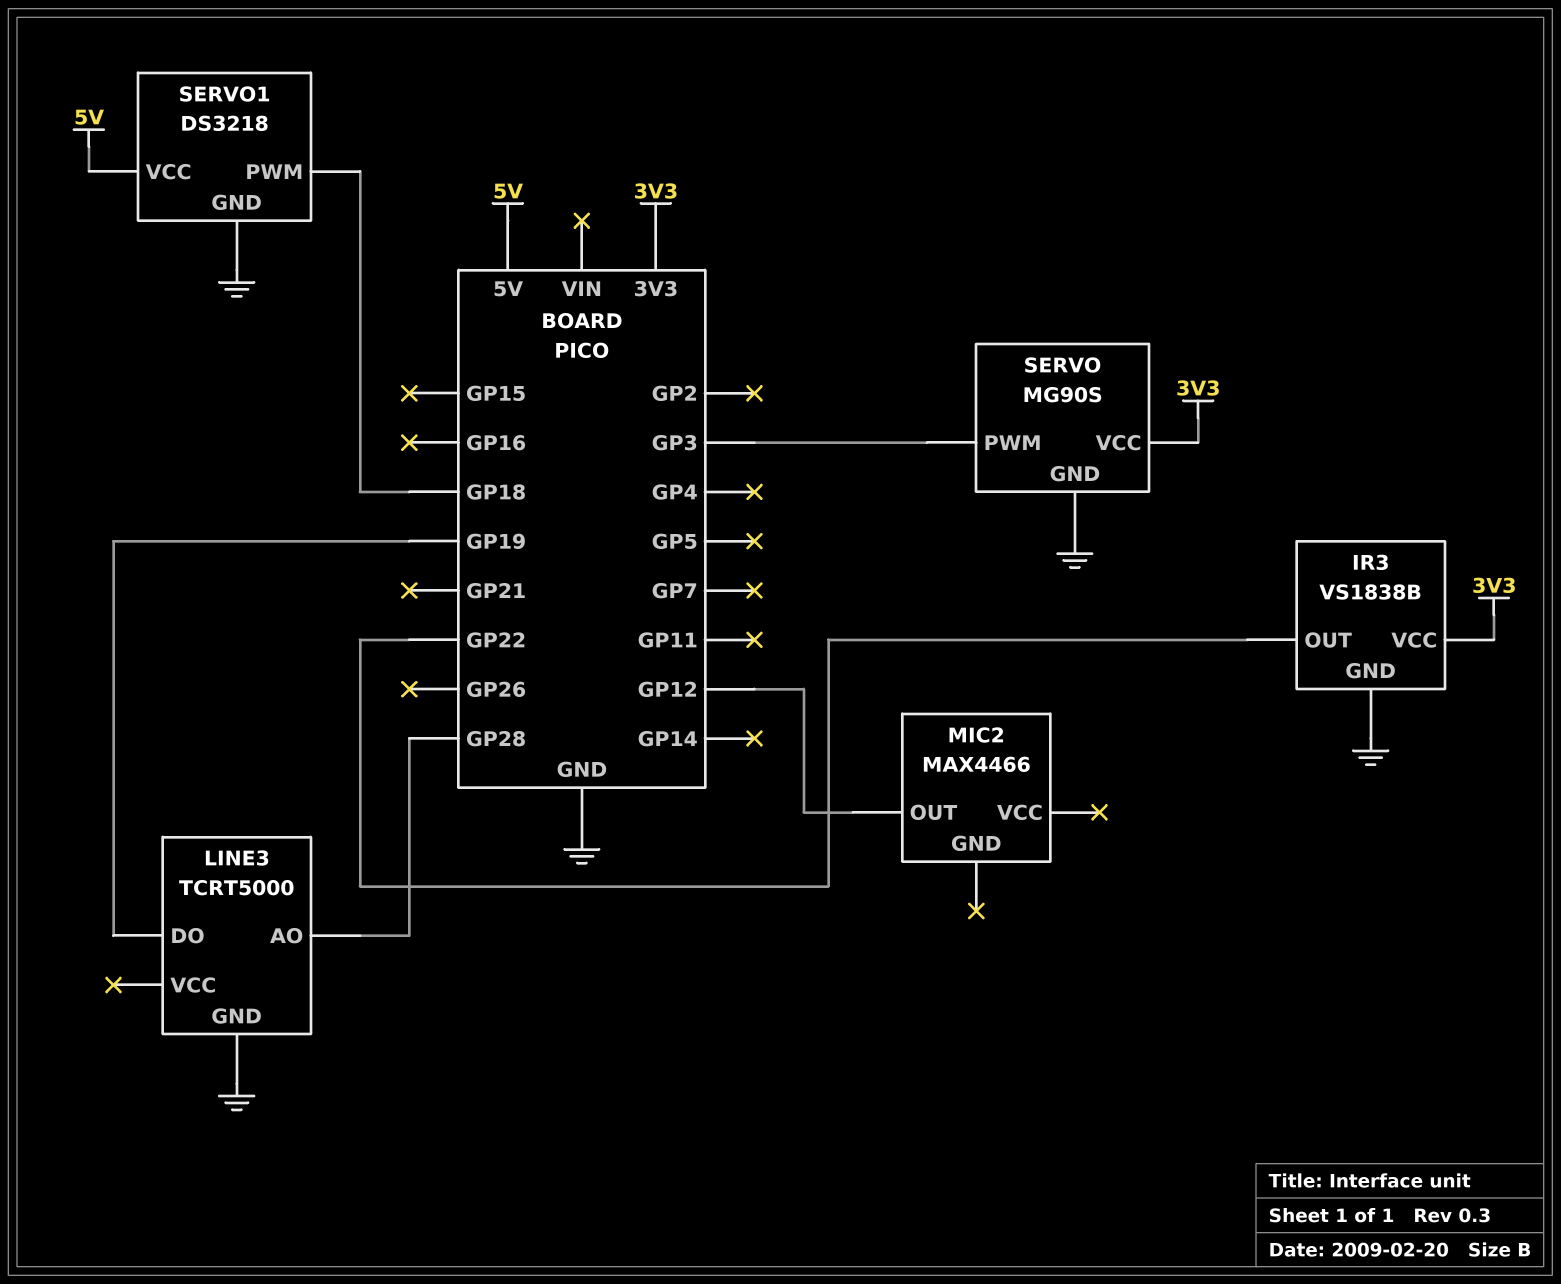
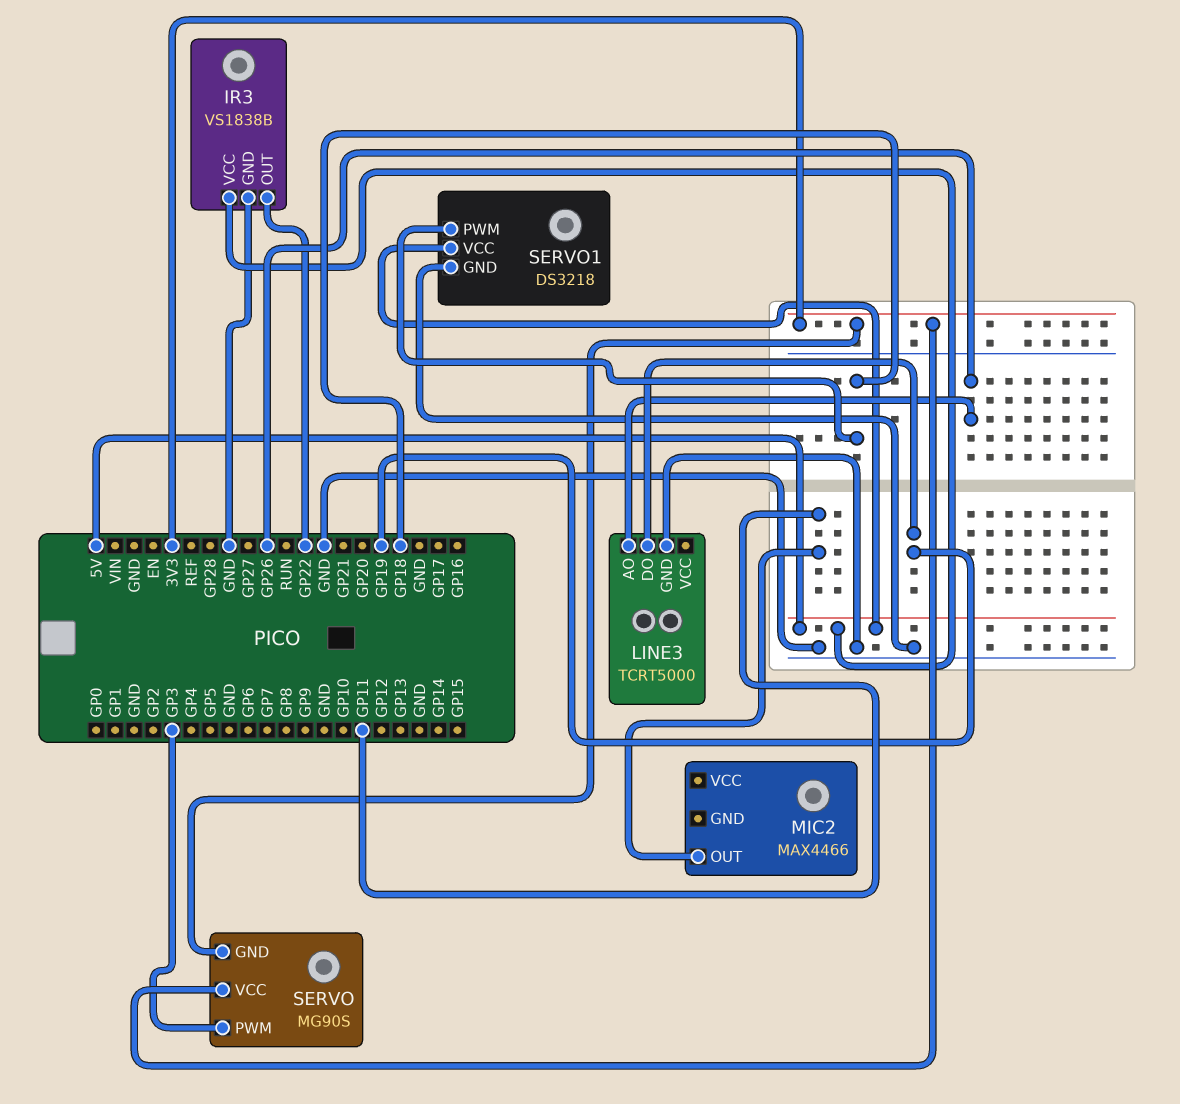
IR3 pin VCC: 3V3 -> 5V
LINE3 pin AO: GP28 -> GP26
MIC2 pin OUT: GP12 -> GP11
SERVO pin GND: GND -> 3V3

